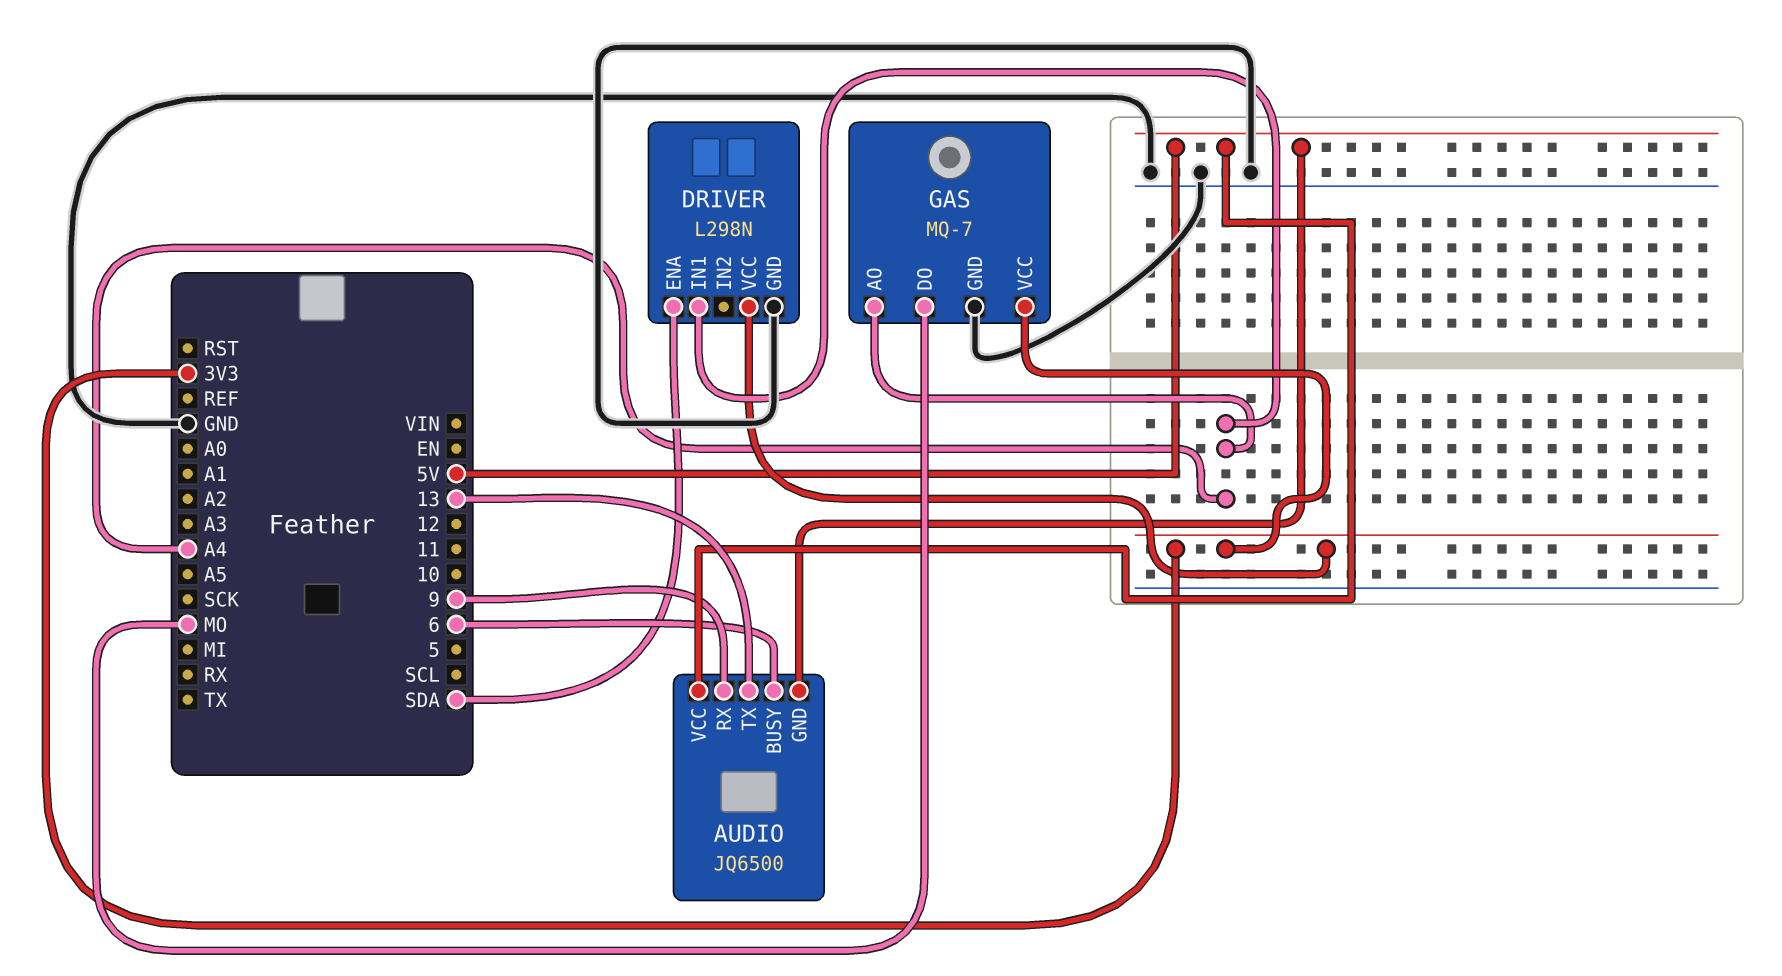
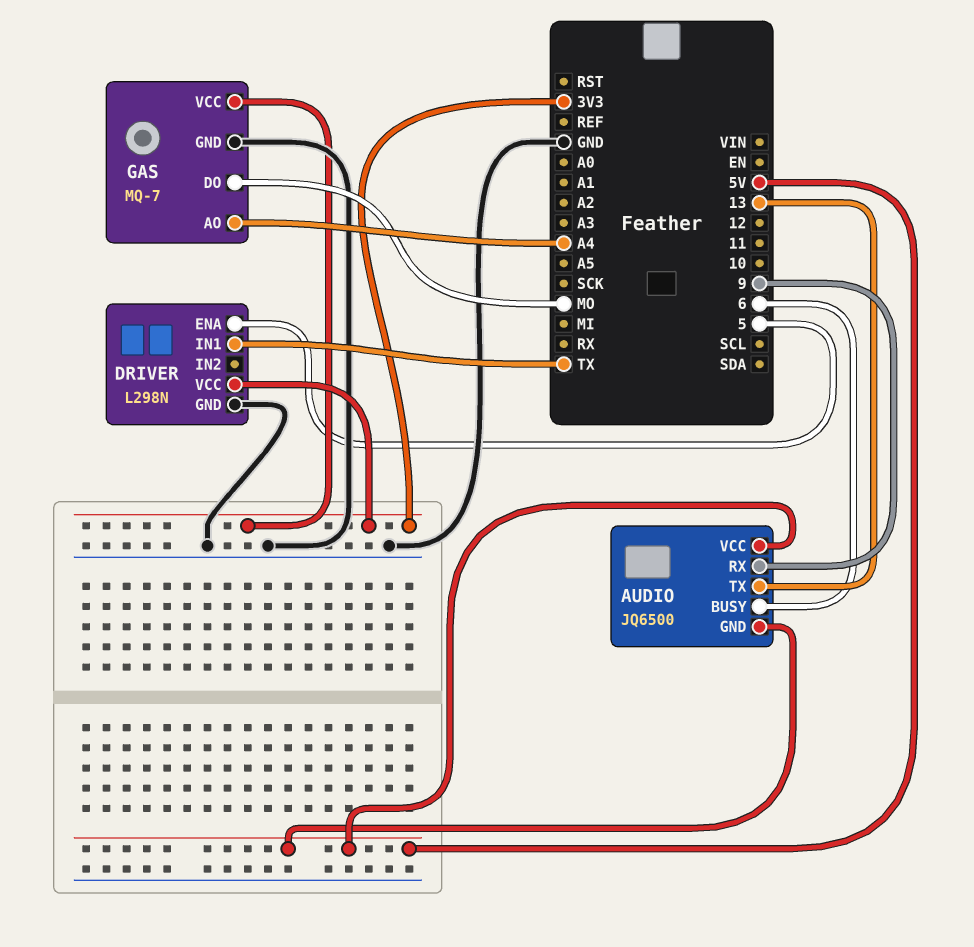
DRIVER pin ENA: SDA -> 5
DRIVER pin IN1: A4 -> TX

